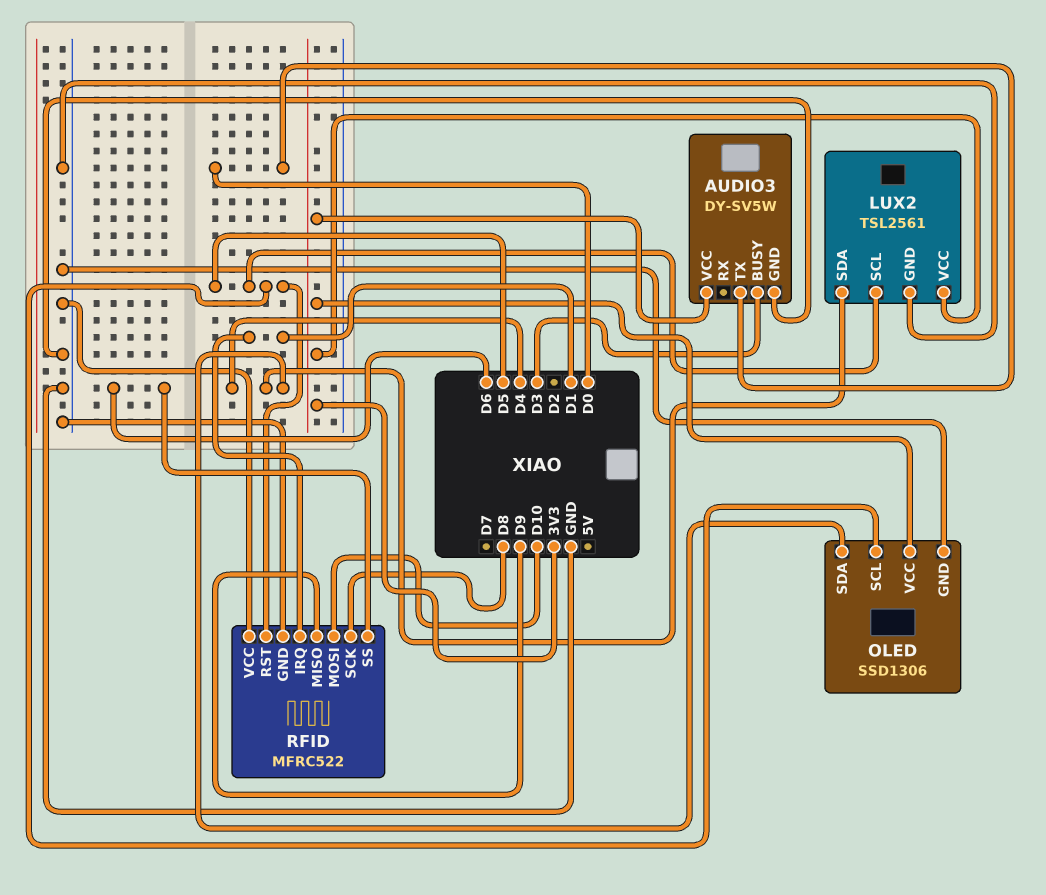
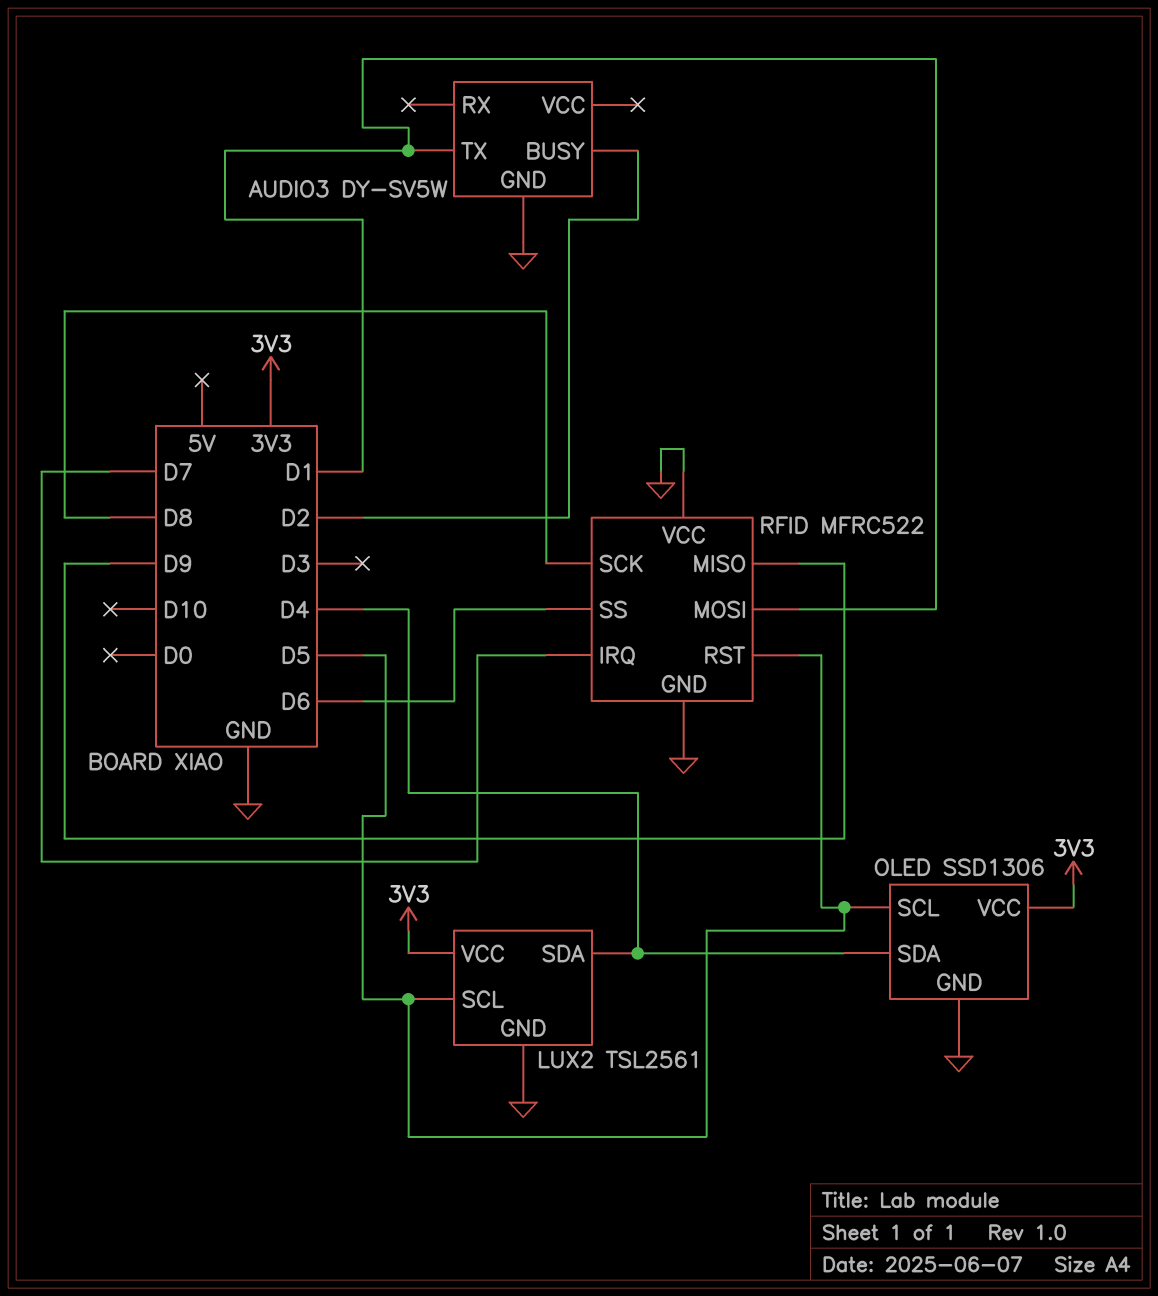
AUDIO3 pin BUSY: D3 -> D2
AUDIO3 pin TX: D0 -> D1
AUDIO3 pin VCC: 3V3 -> none
RFID pin IRQ: D1 -> D7
RFID pin MOSI: D10 -> D1

